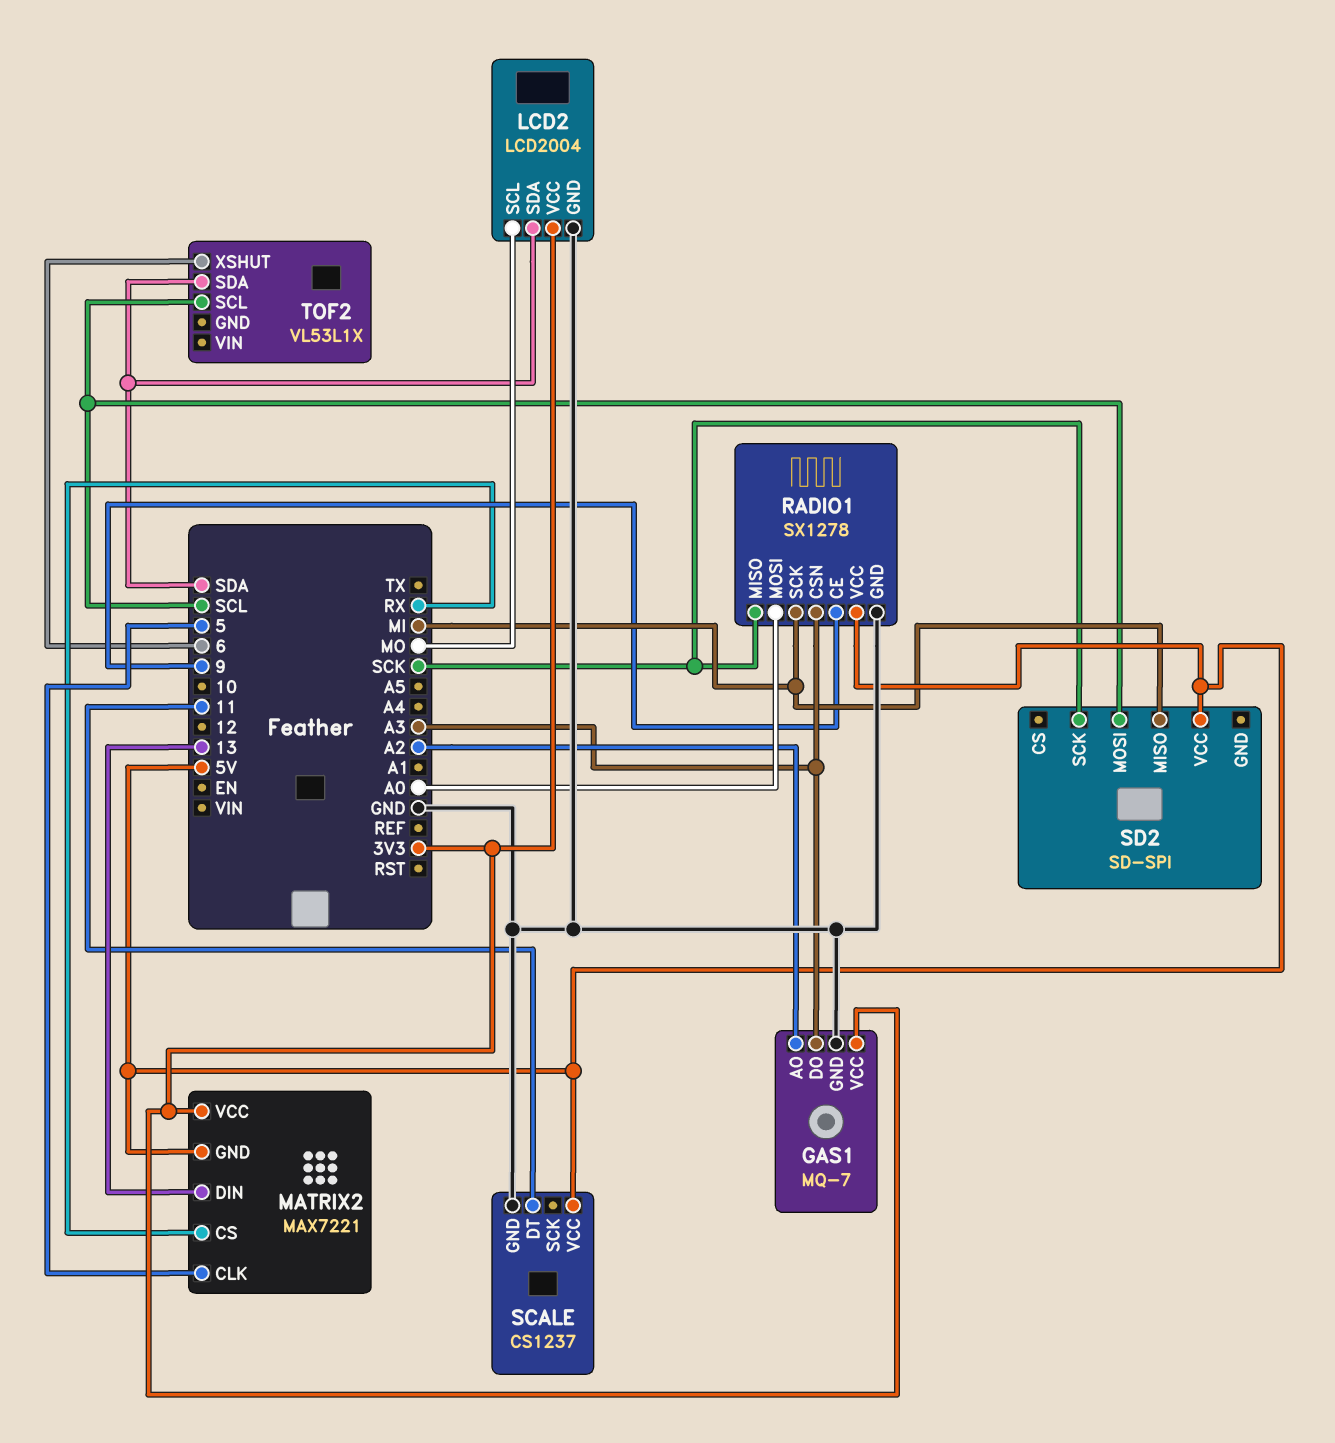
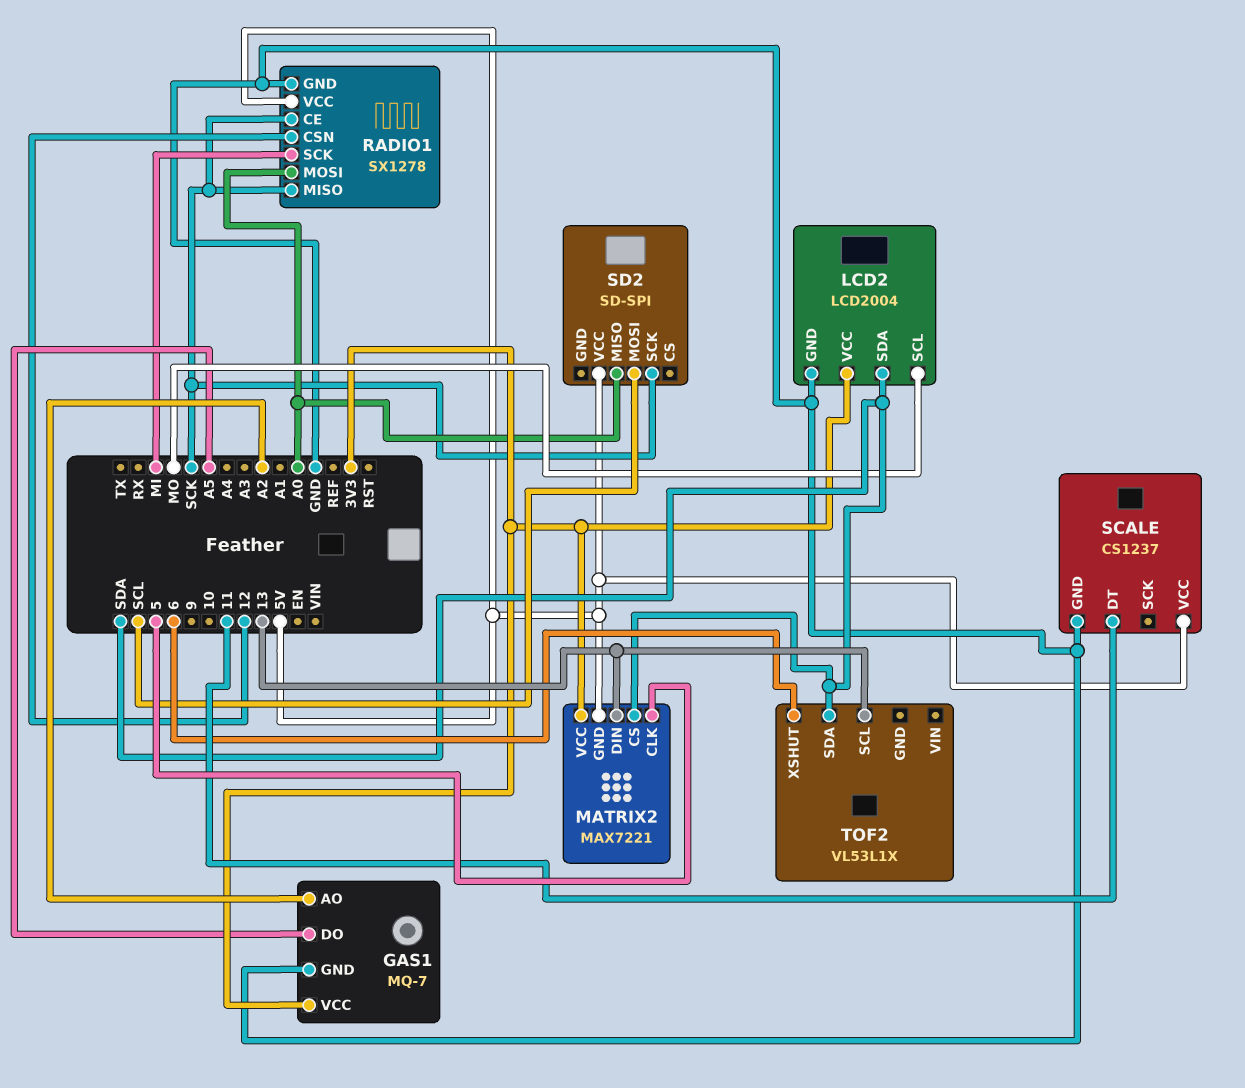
GAS1 pin DO: A3 -> A5
MATRIX2 pin CS: RX -> SDA
RADIO1 pin CE: 9 -> SCK
RADIO1 pin CSN: A3 -> 12
SD2 pin MISO: MI -> A0
TOF2 pin SCL: SCL -> 13

